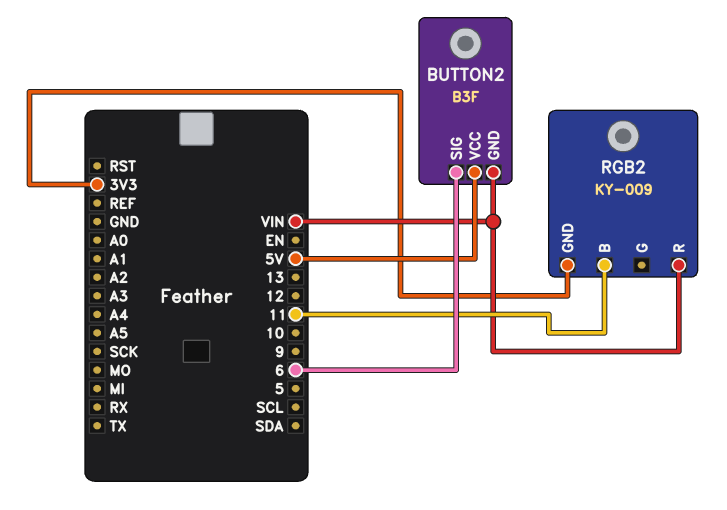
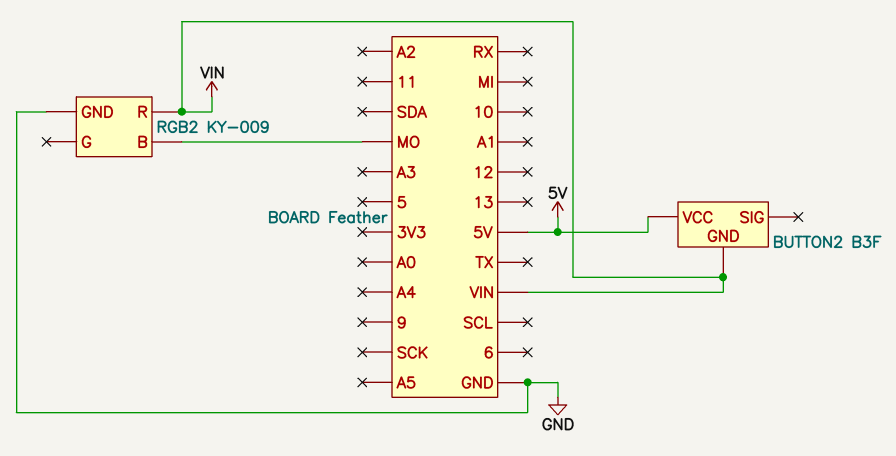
BUTTON2 pin SIG: 6 -> none
RGB2 pin B: 11 -> MO
RGB2 pin GND: 3V3 -> GND

